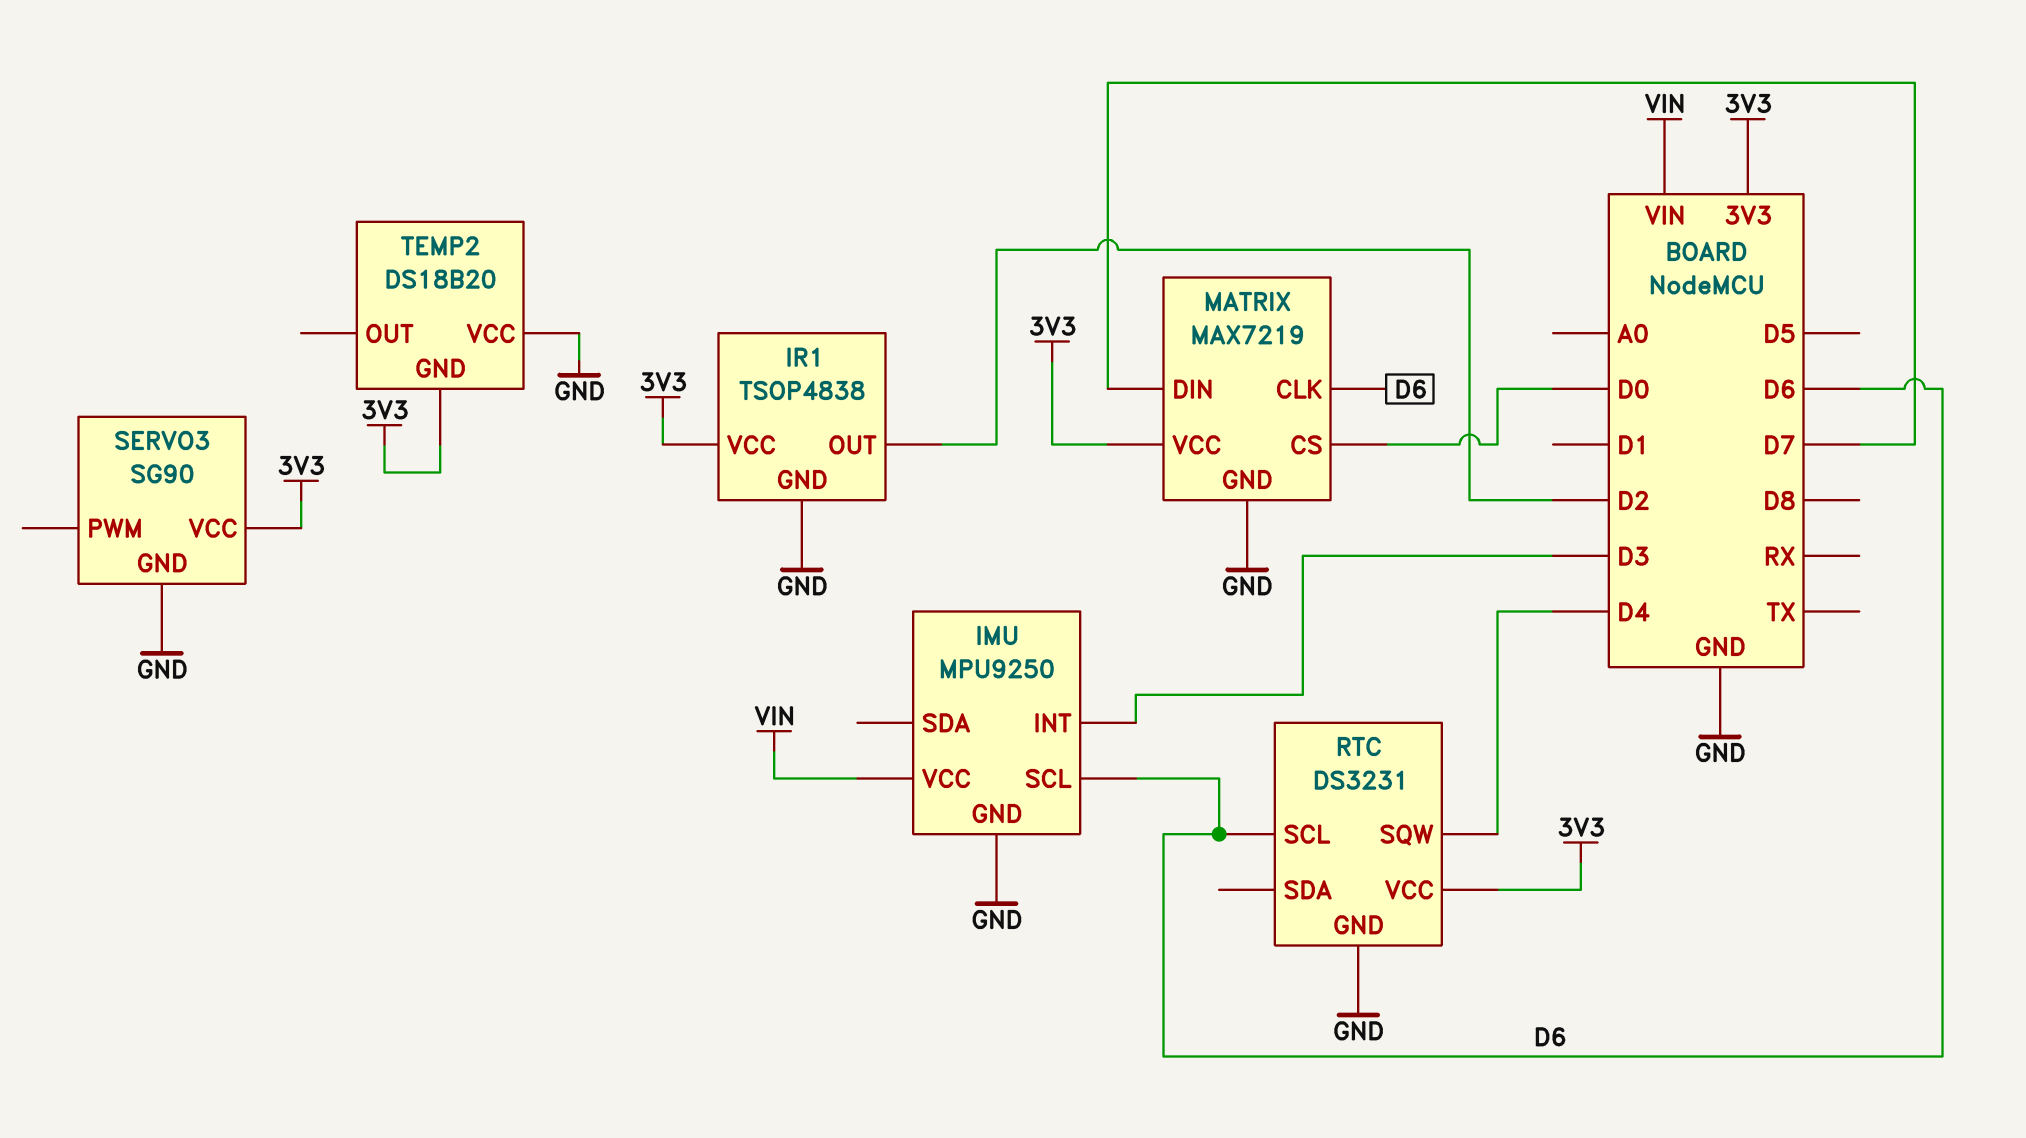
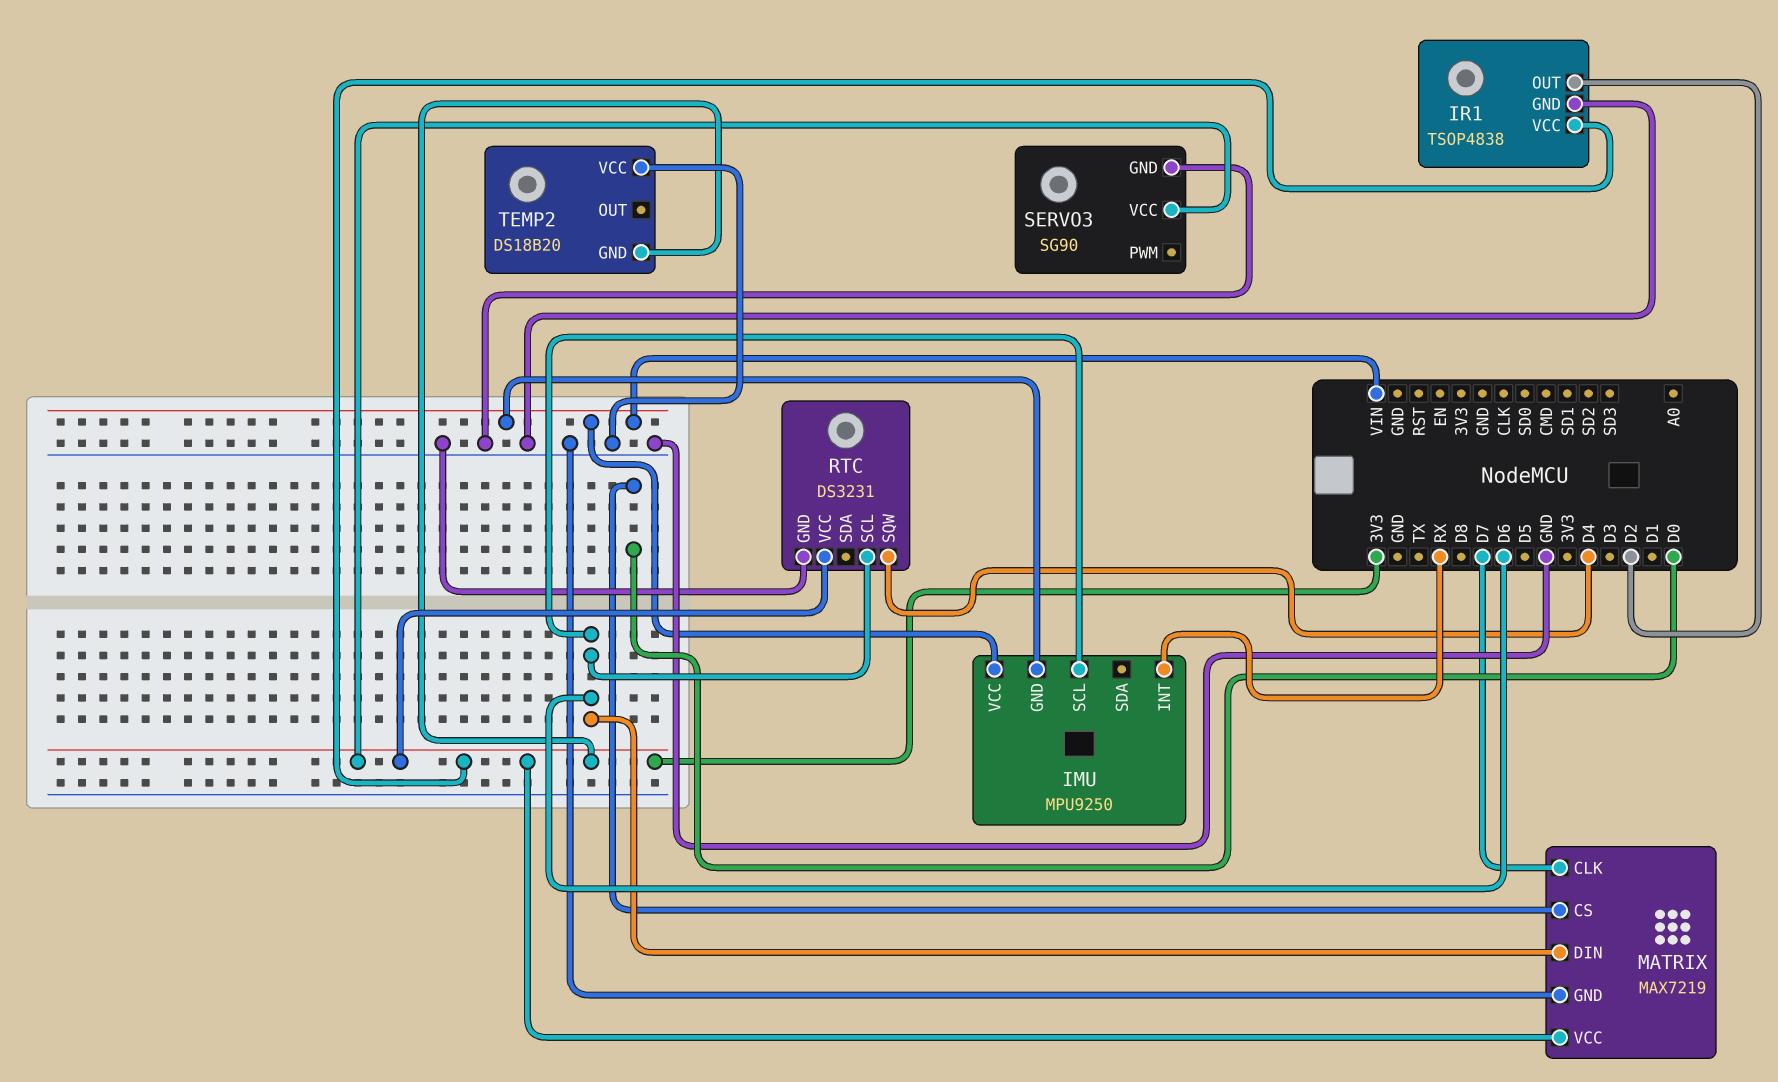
IMU pin GND: GND -> VIN
IMU pin INT: D3 -> RX
MATRIX pin CLK: D6 -> D7
MATRIX pin DIN: D7 -> D6

